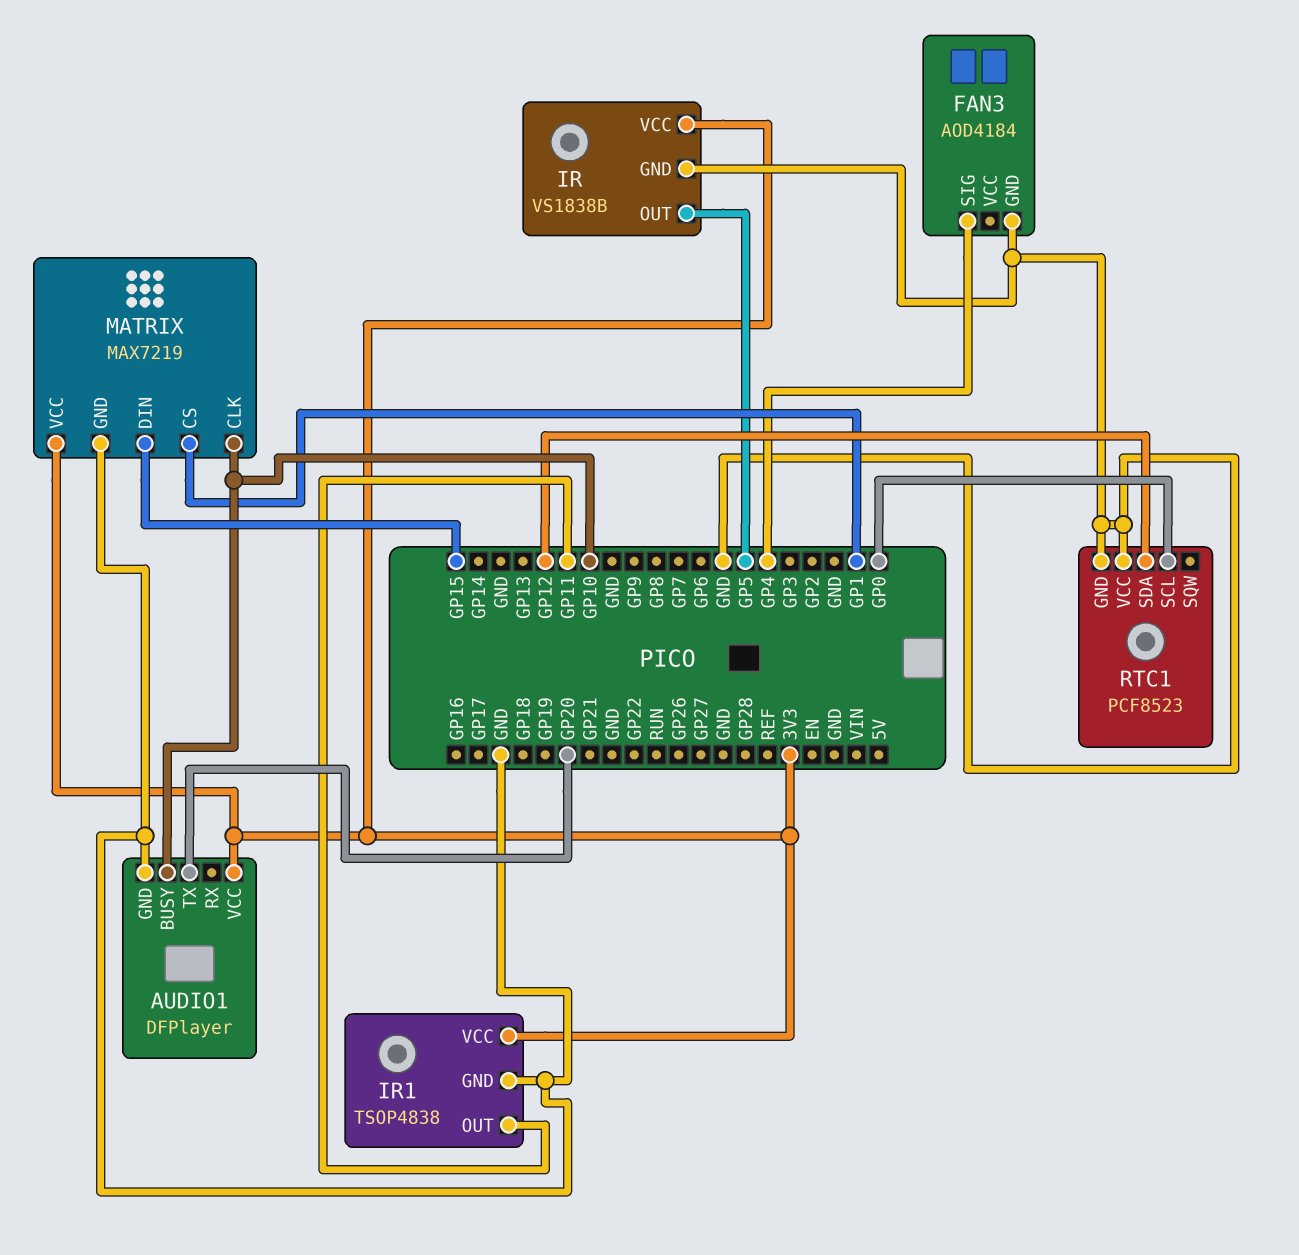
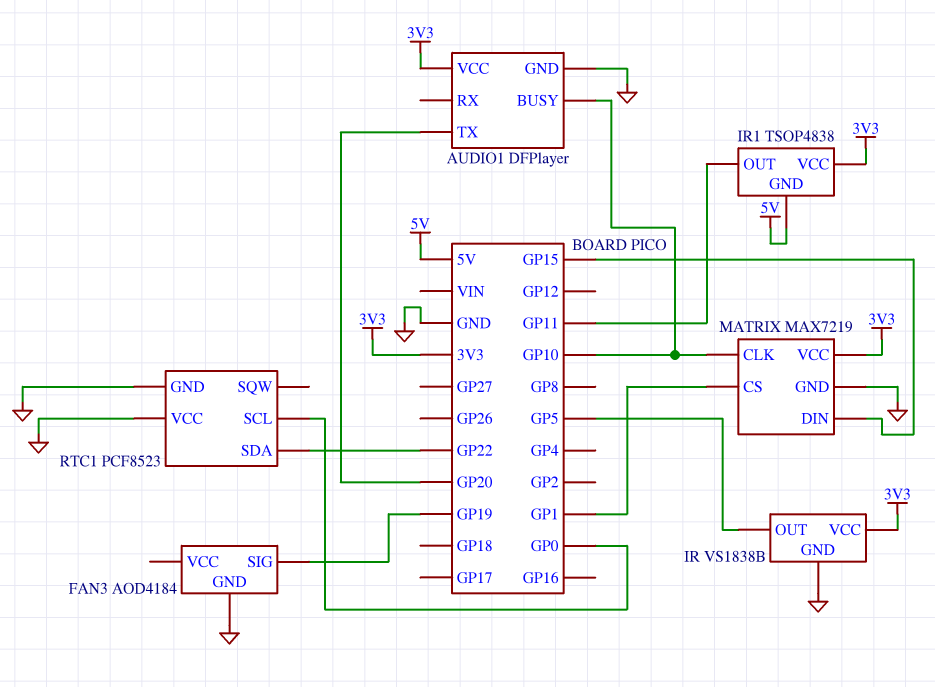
FAN3 pin SIG: GP4 -> GP19
IR1 pin GND: GND -> 5V
RTC1 pin SDA: GP12 -> GP22

